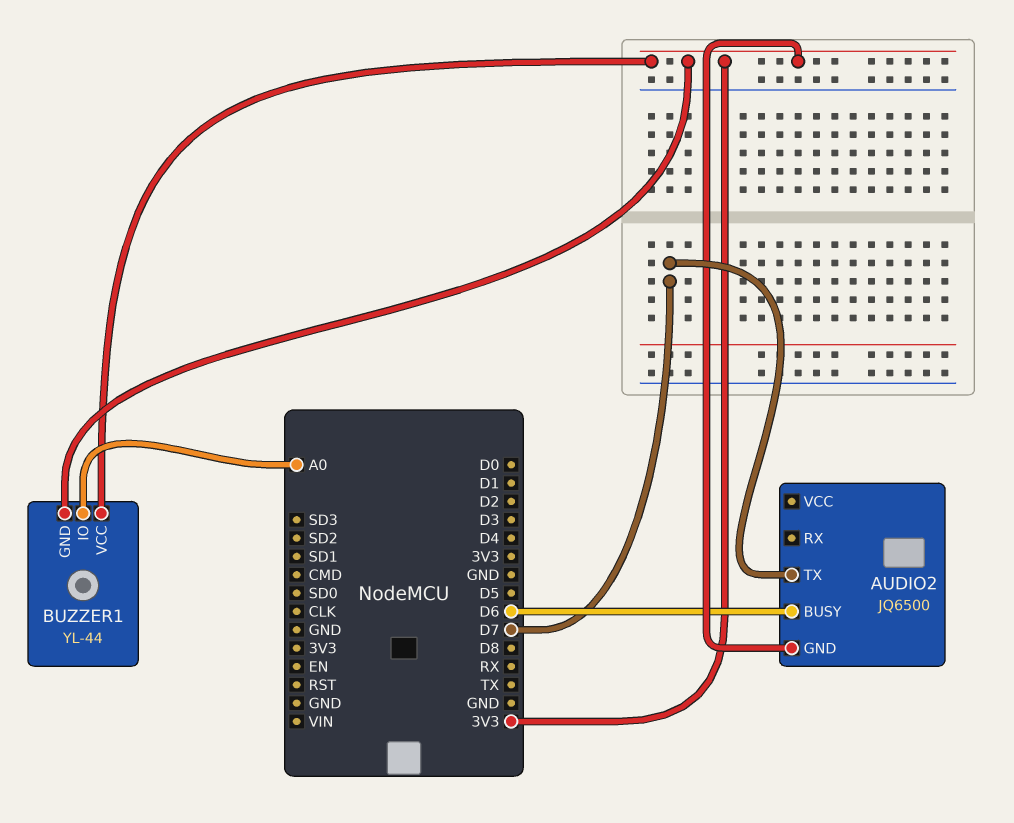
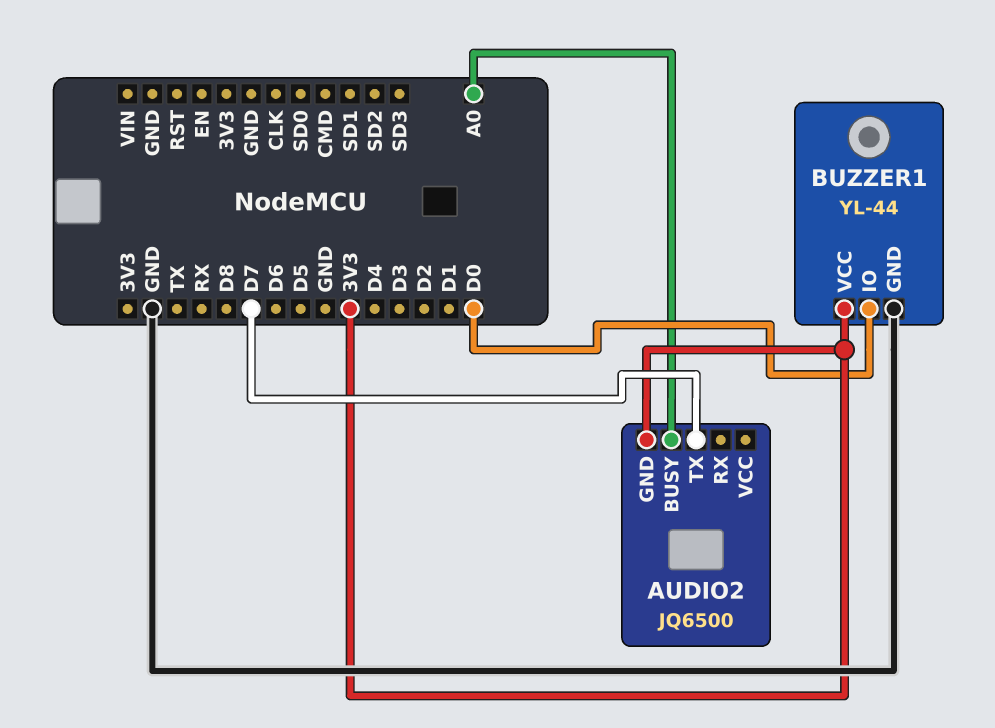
AUDIO2 pin BUSY: D6 -> A0
BUZZER1 pin GND: 3V3 -> GND
BUZZER1 pin IO: A0 -> D0

